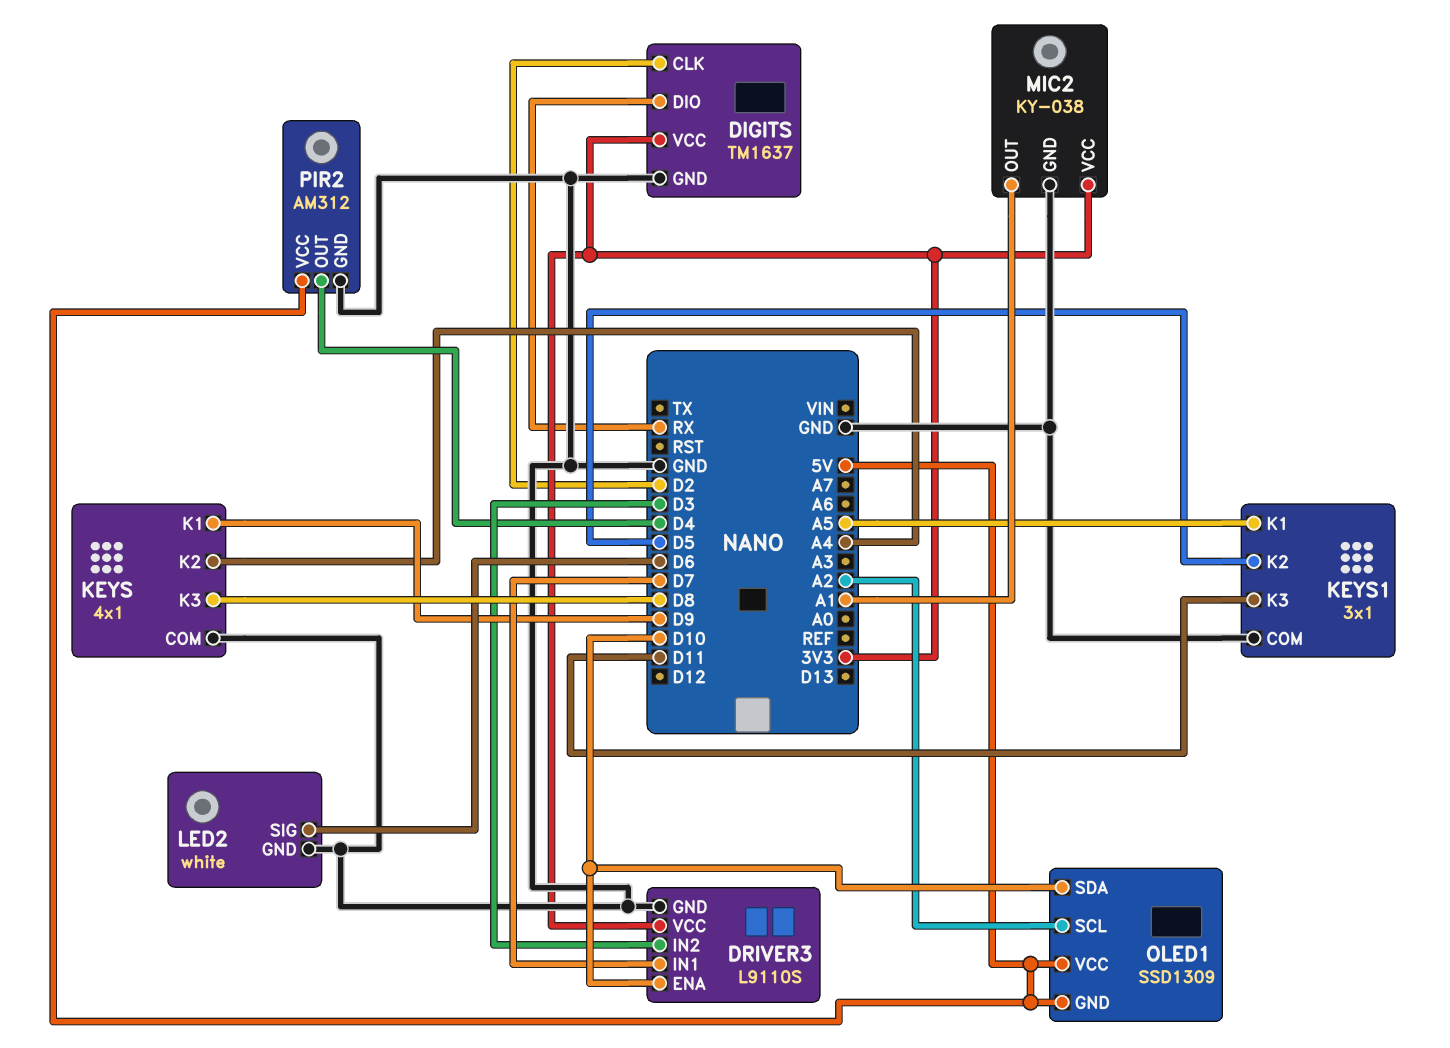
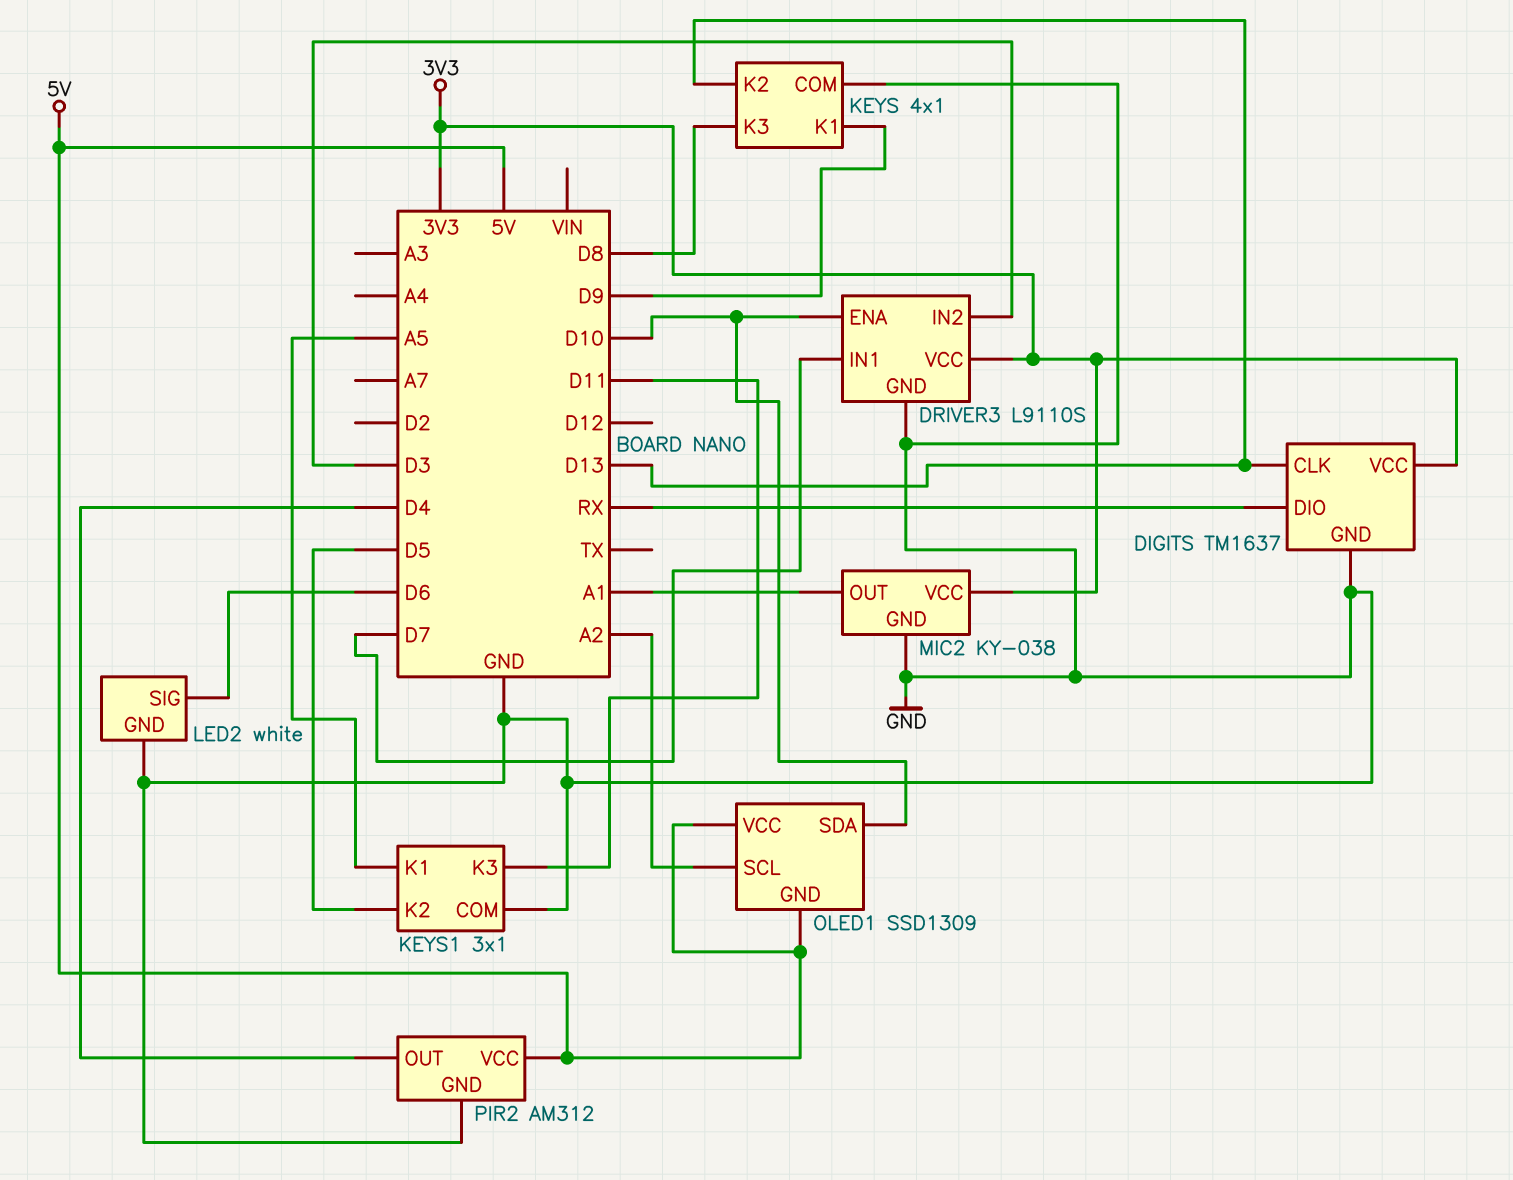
DIGITS pin CLK: D2 -> D13
KEYS pin K2: A4 -> D13

